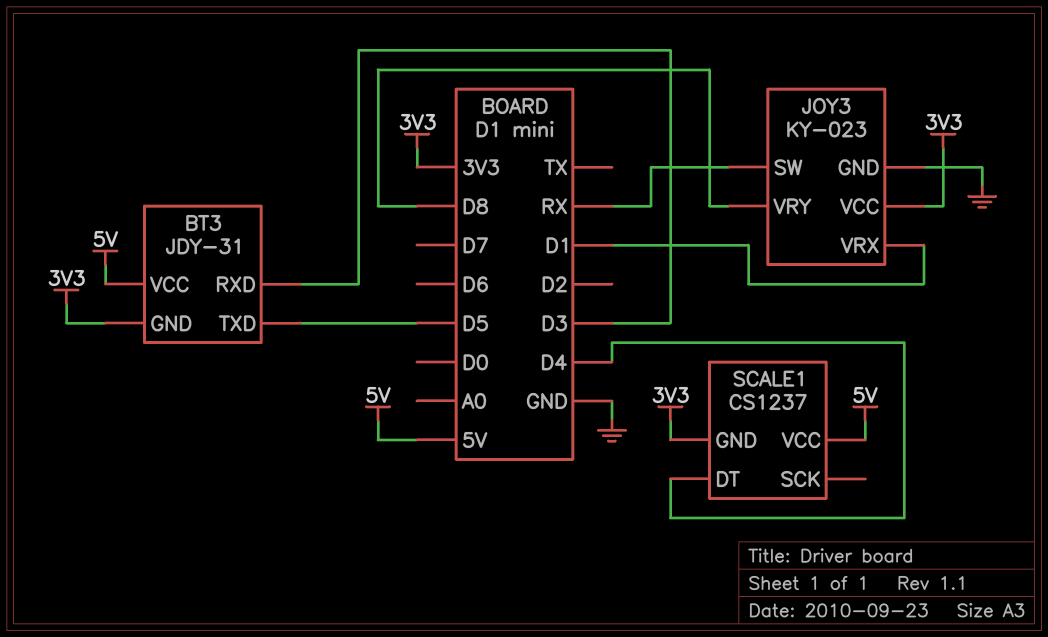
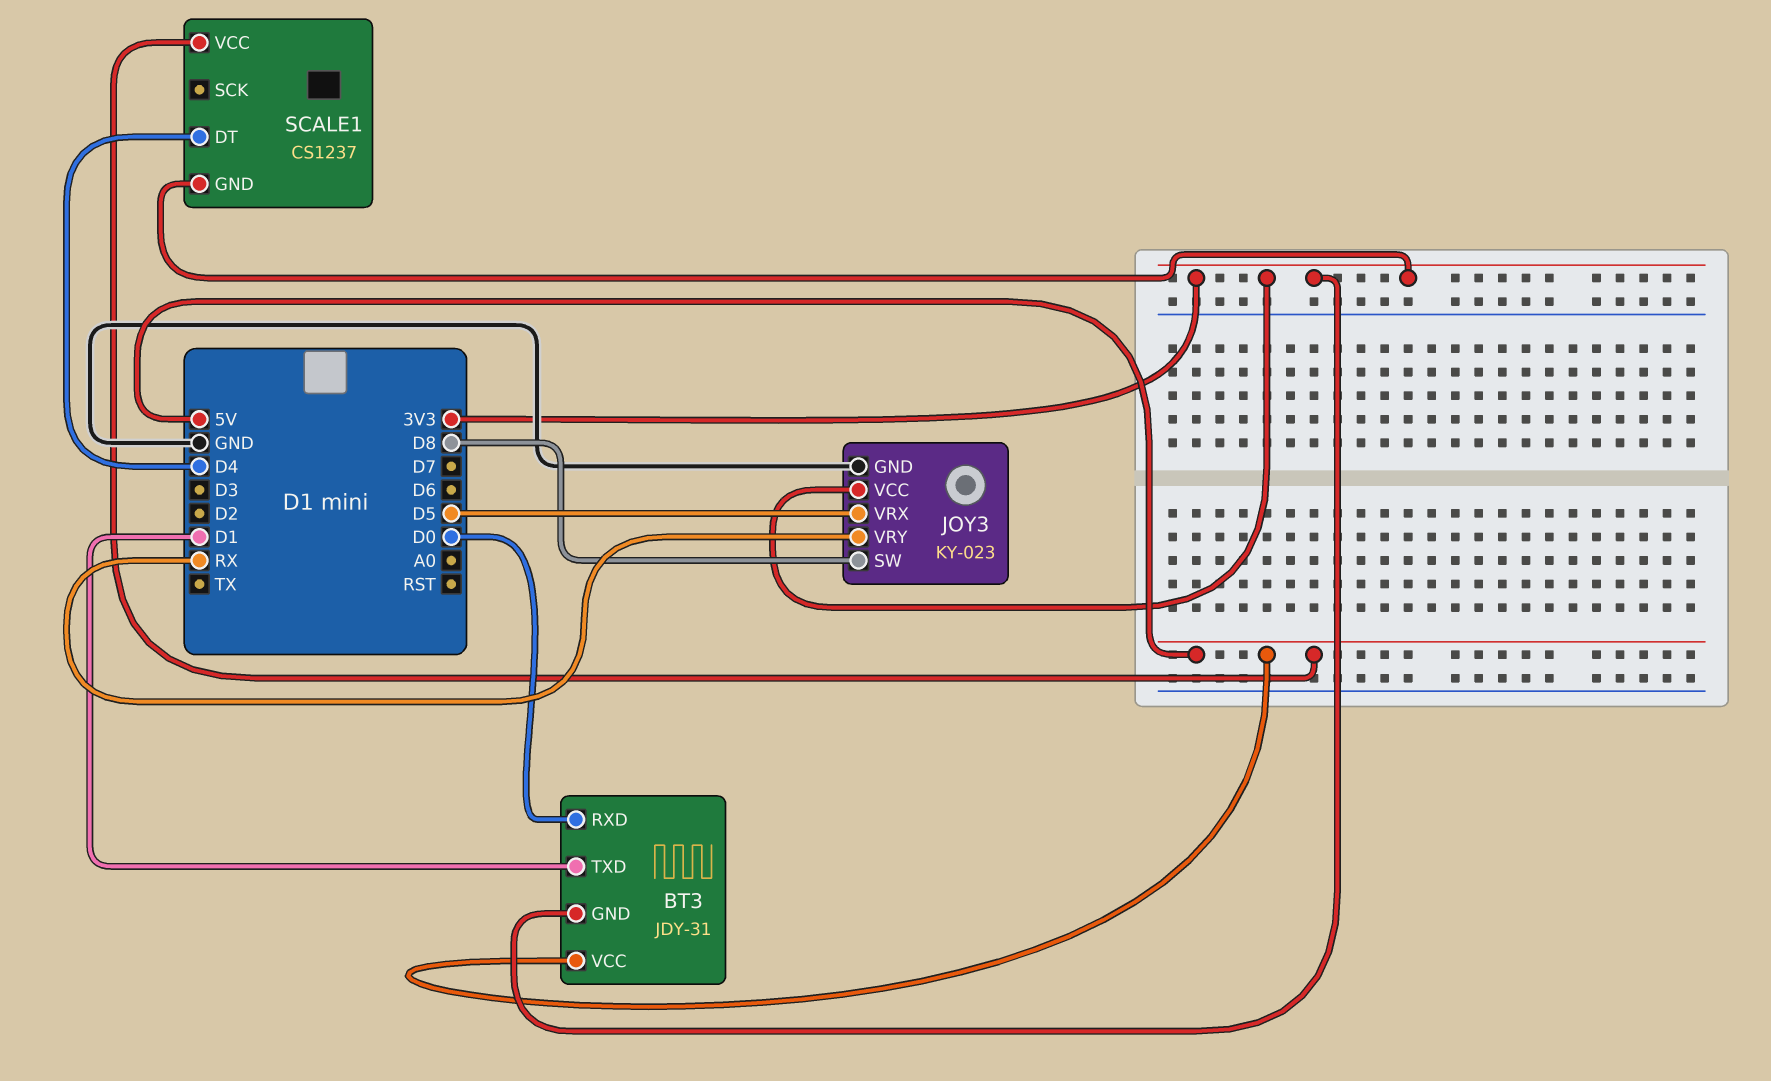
BT3 pin RXD: D3 -> D0
BT3 pin TXD: D5 -> D1
JOY3 pin SW: RX -> D8
JOY3 pin VRX: D1 -> D5
JOY3 pin VRY: D8 -> RX

